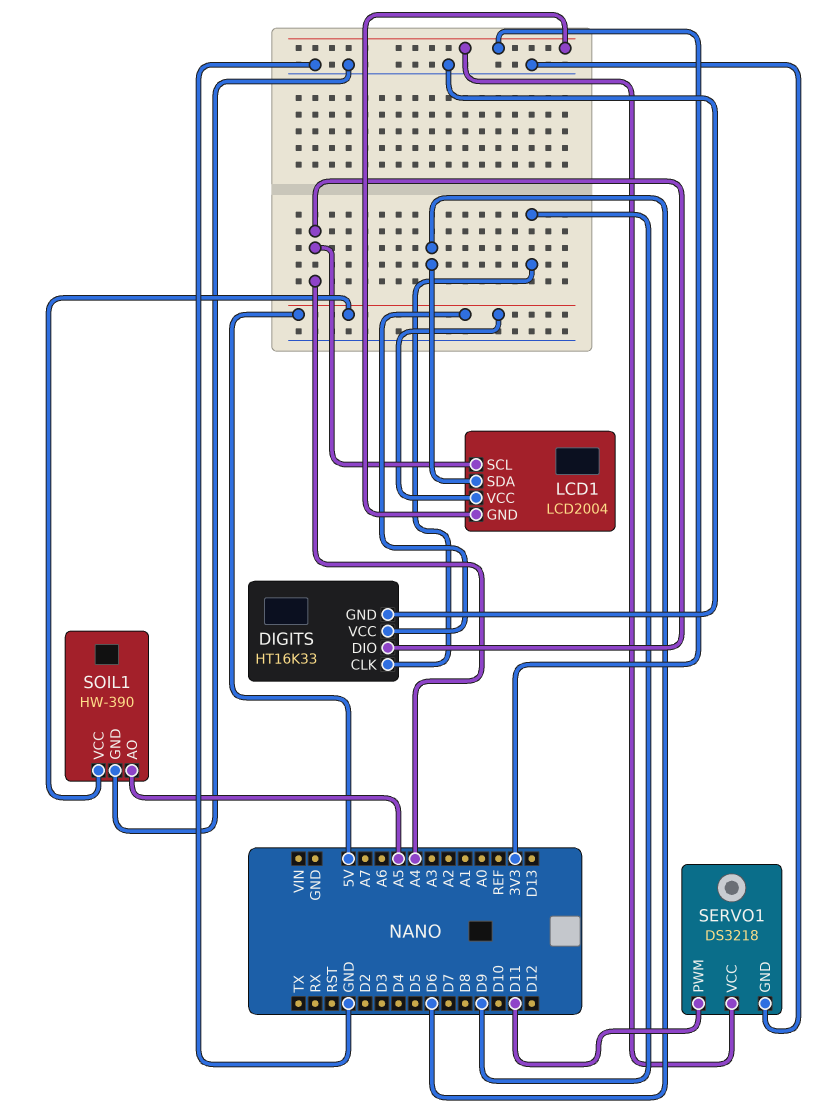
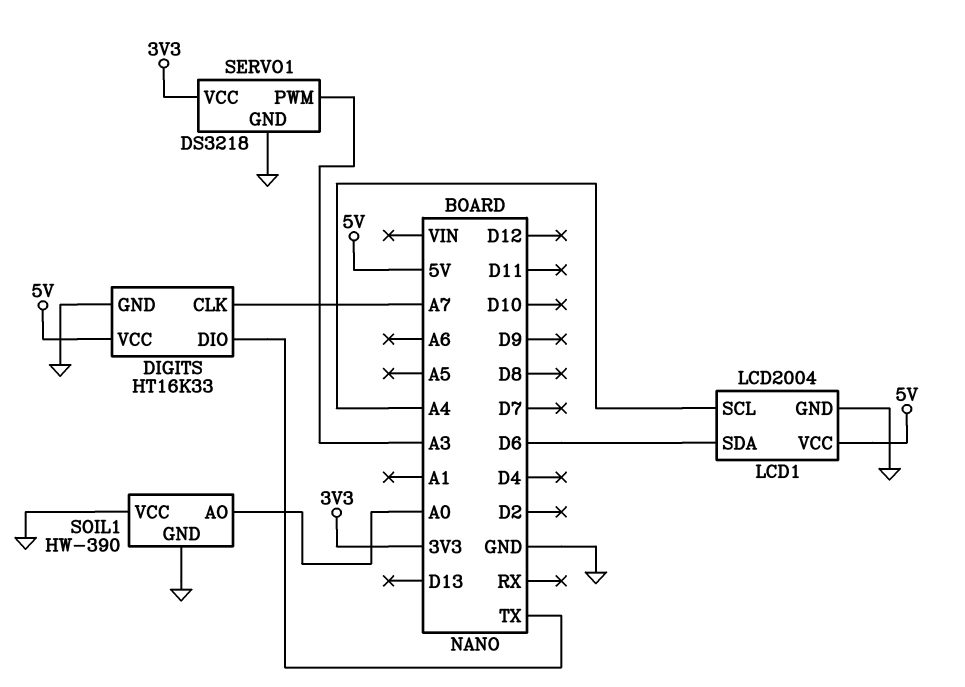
DIGITS pin CLK: D9 -> A7
DIGITS pin DIO: A4 -> TX
LCD1 pin GND: 3V3 -> GND
SERVO1 pin PWM: D11 -> A3
SOIL1 pin AO: A5 -> A0
SOIL1 pin VCC: 5V -> GND

